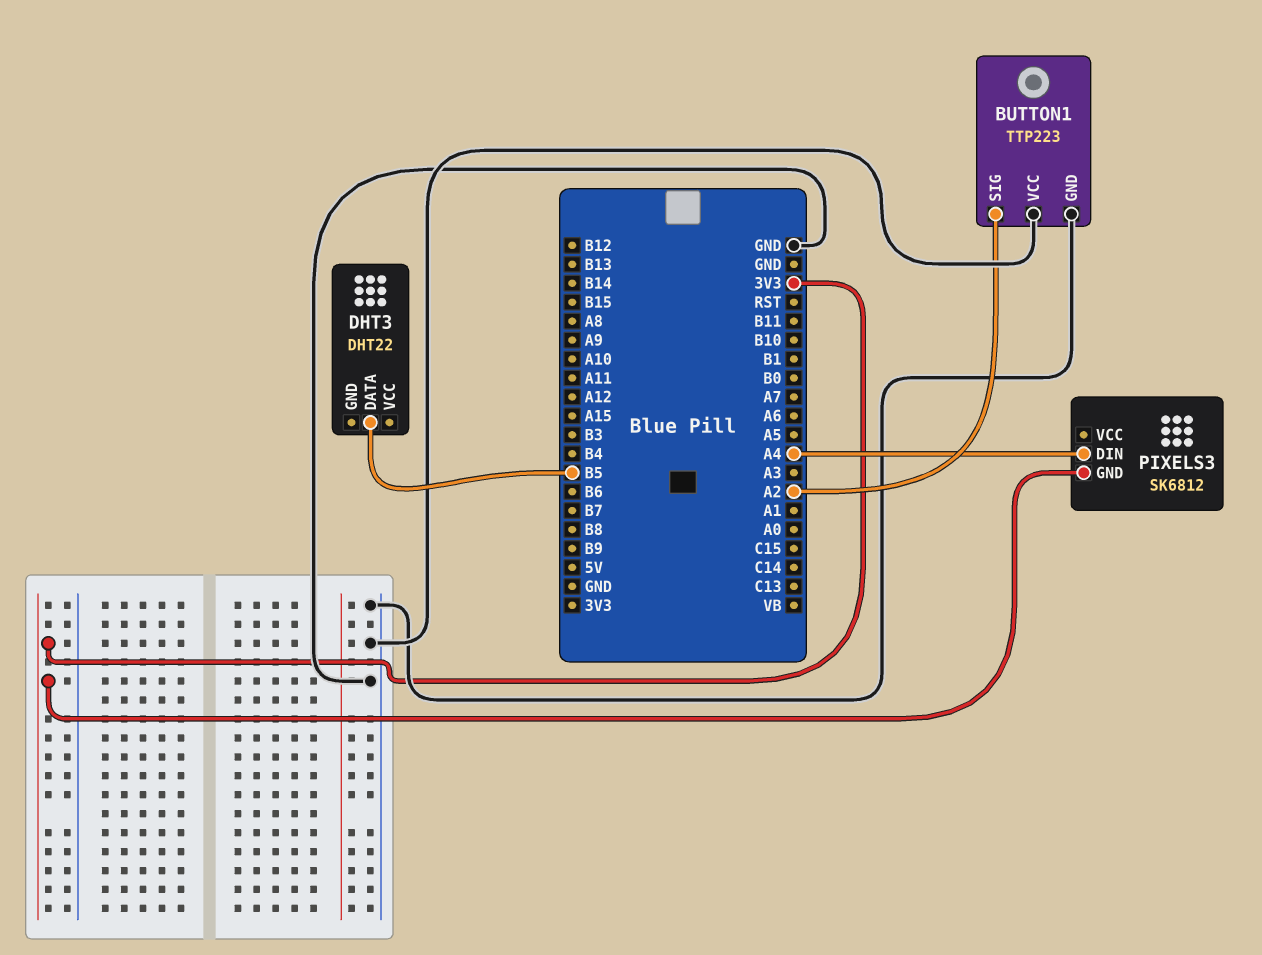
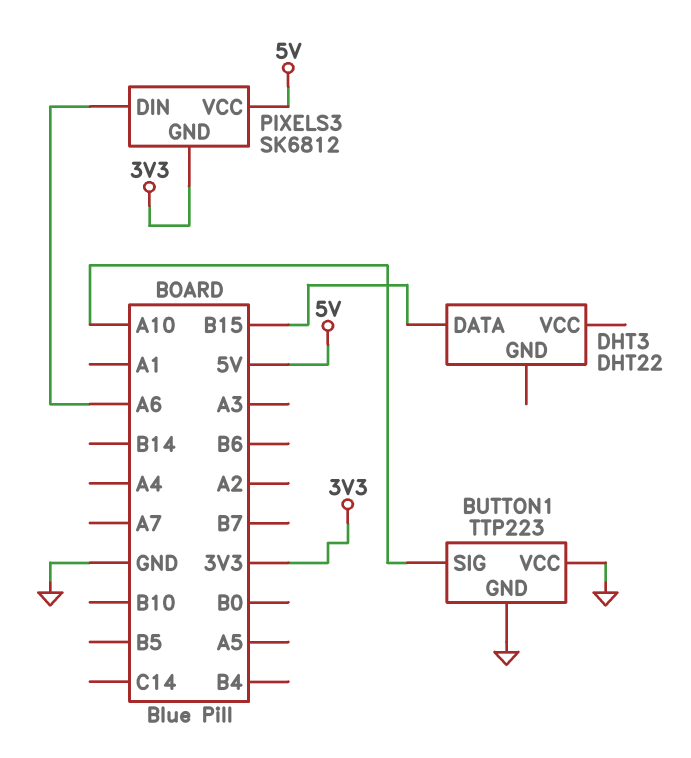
BUTTON1 pin SIG: A2 -> A10
DHT3 pin DATA: B5 -> B15
PIXELS3 pin DIN: A4 -> A6
PIXELS3 pin VCC: none -> 5V

